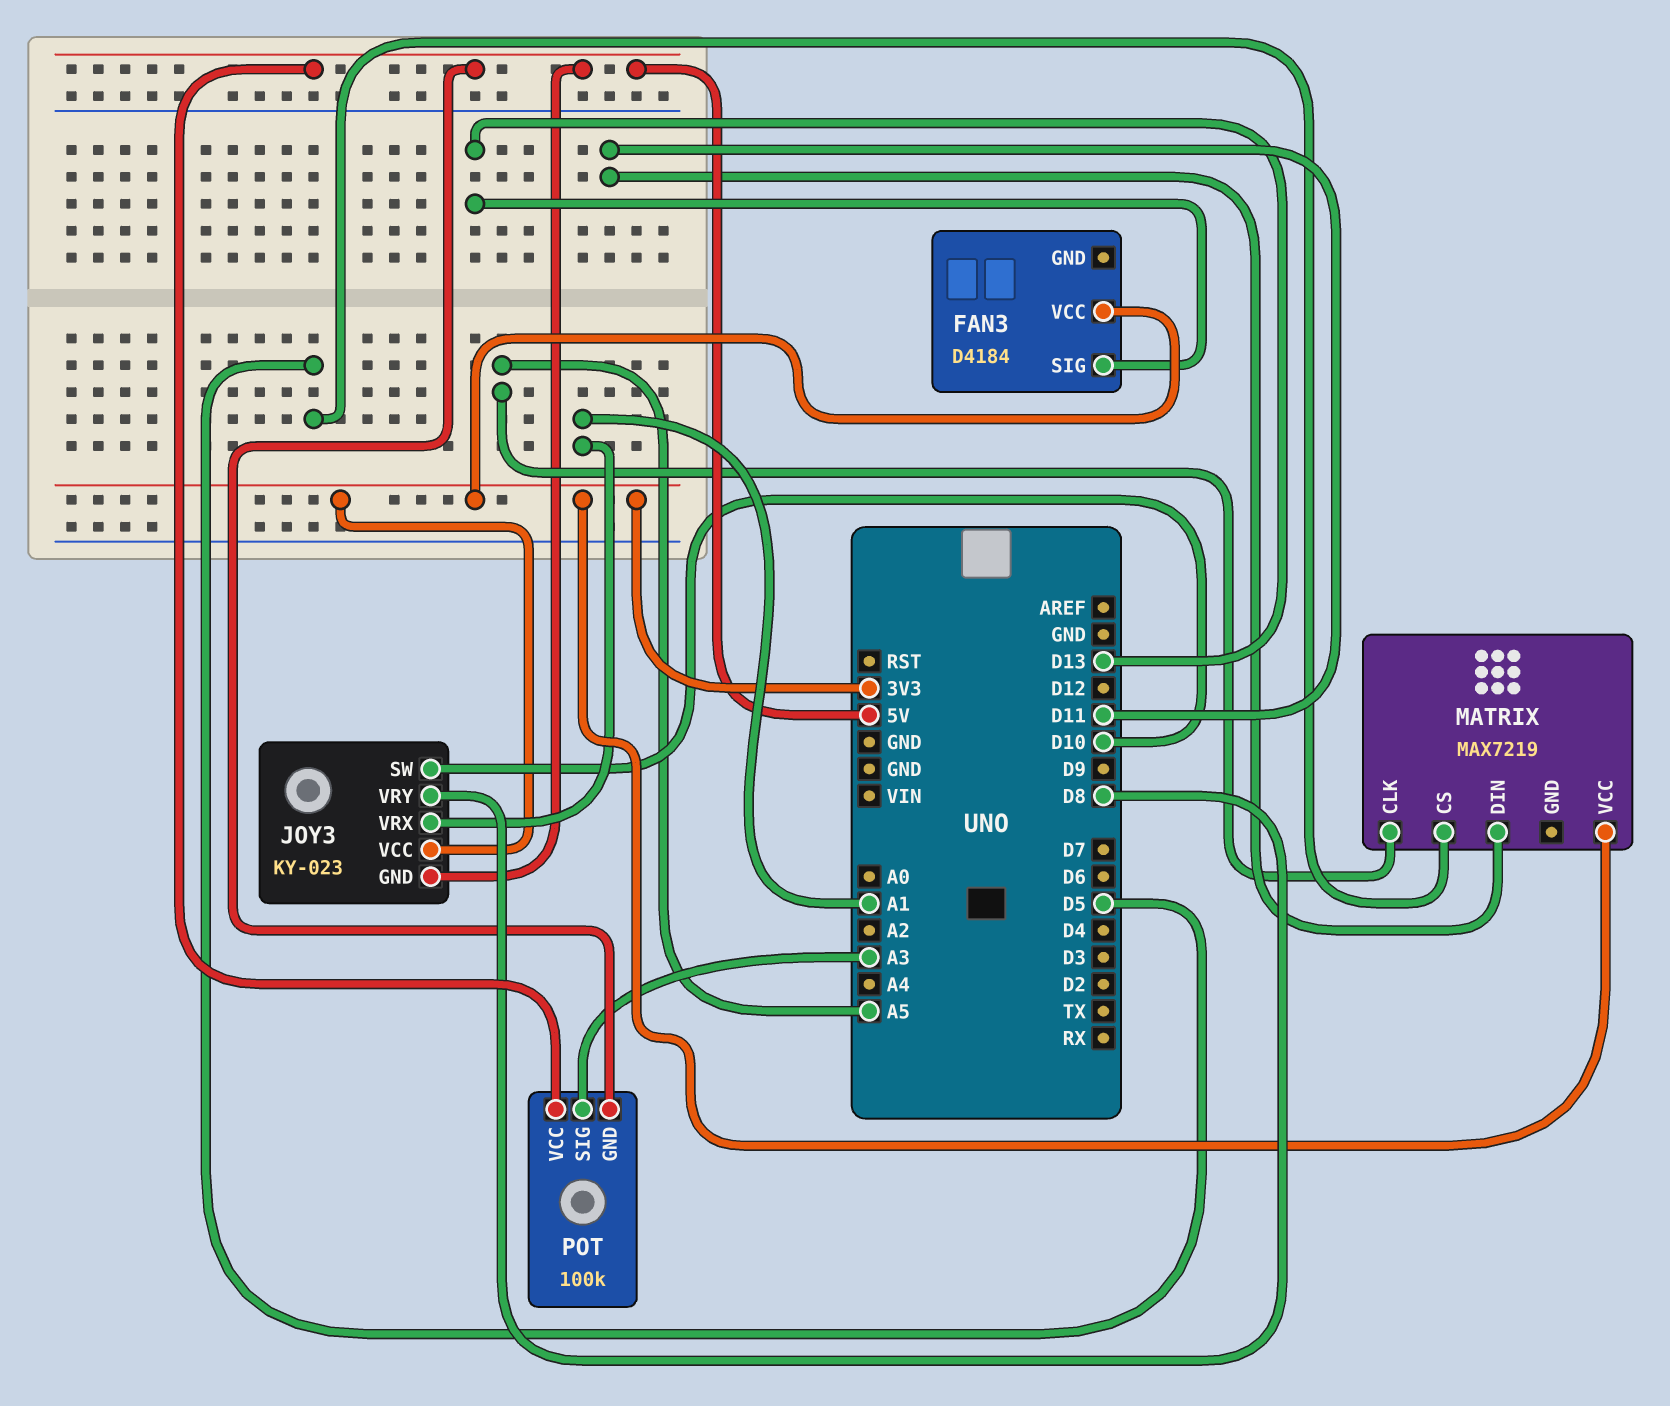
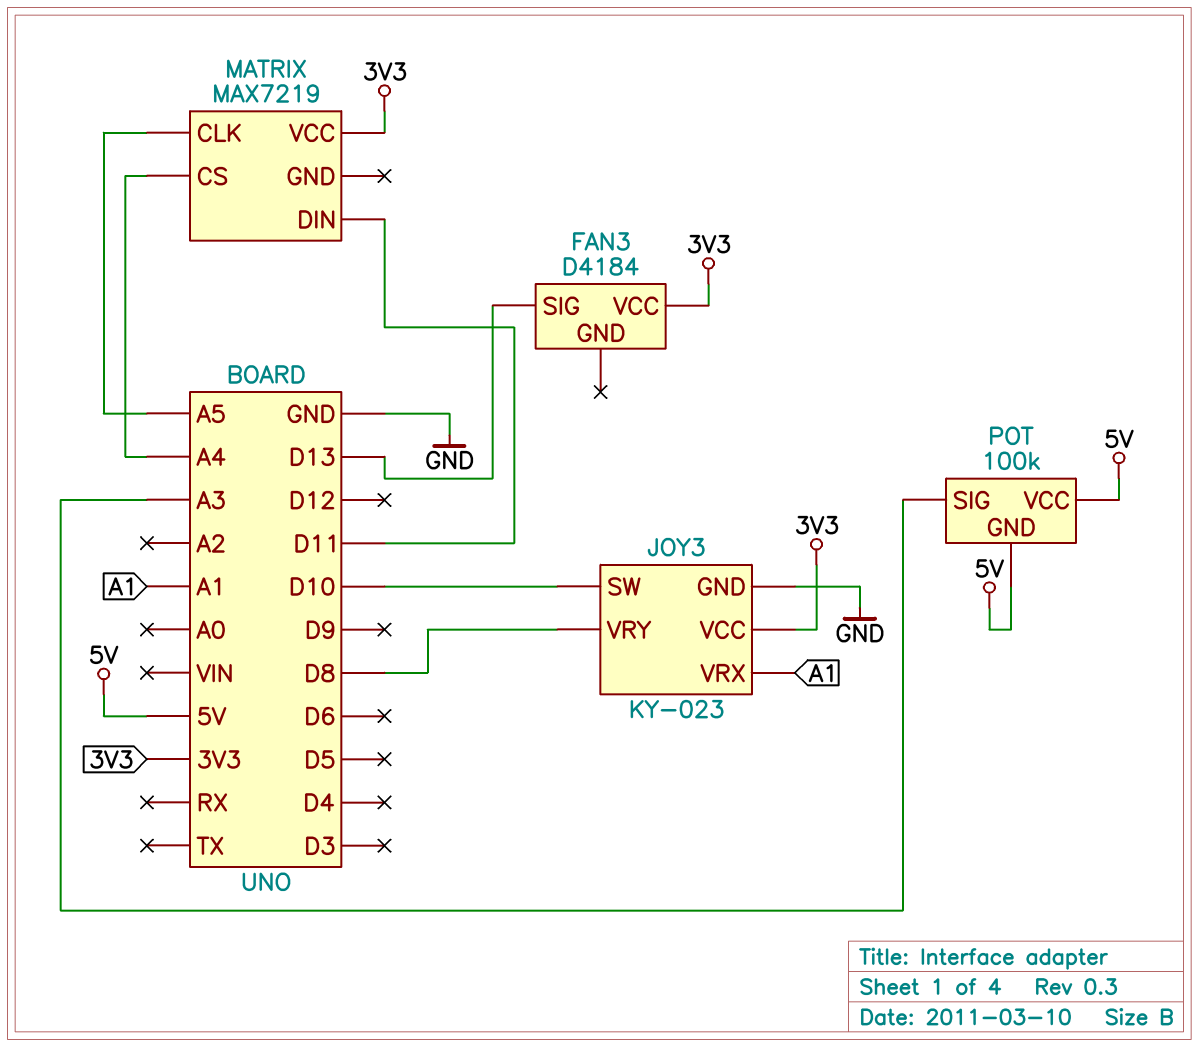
JOY3 pin GND: 5V -> GND
MATRIX pin CS: D5 -> A4

